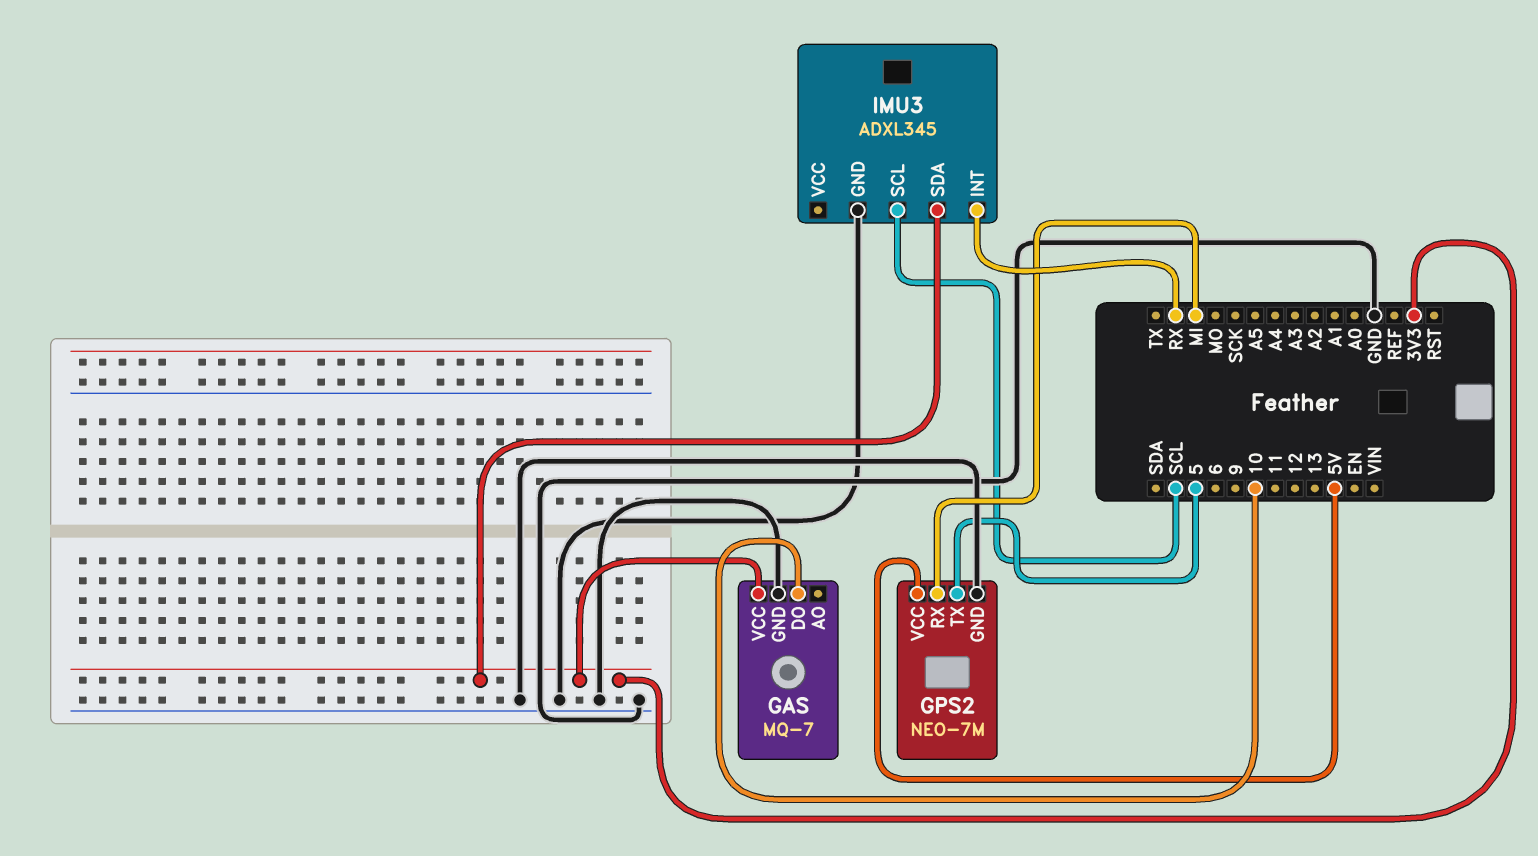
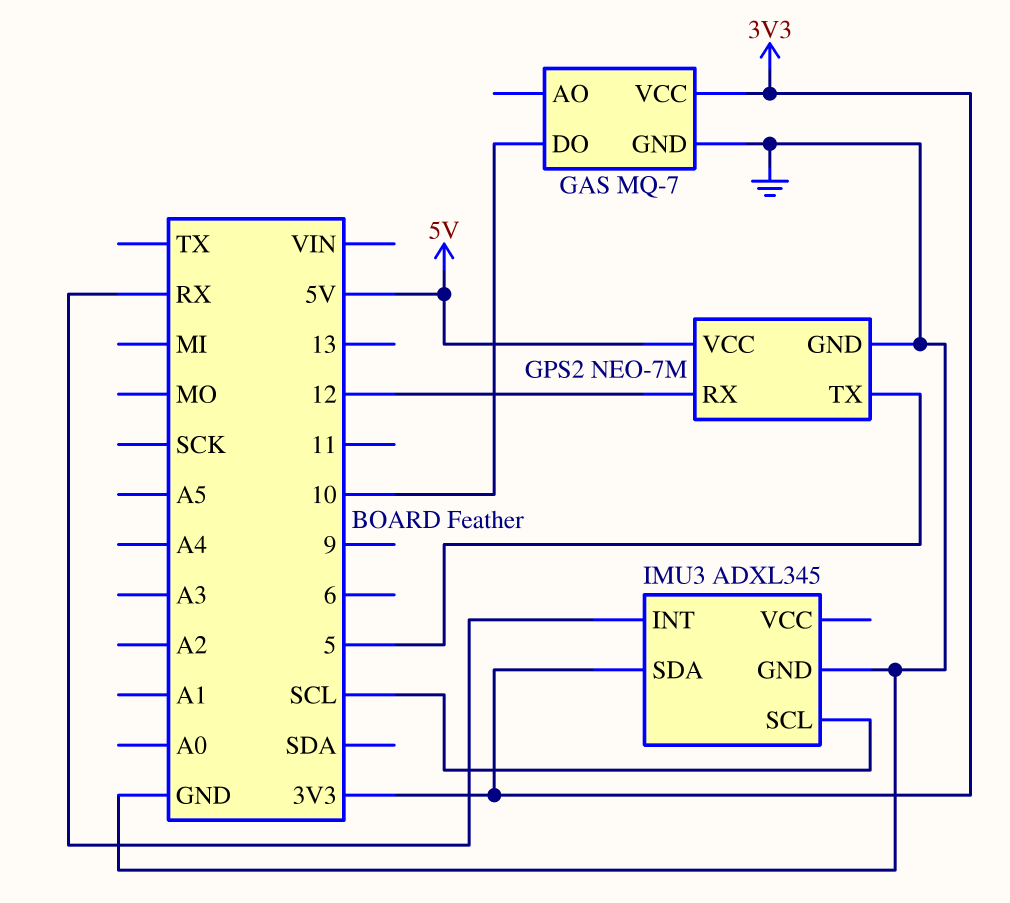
GPS2 pin RX: MI -> 12

